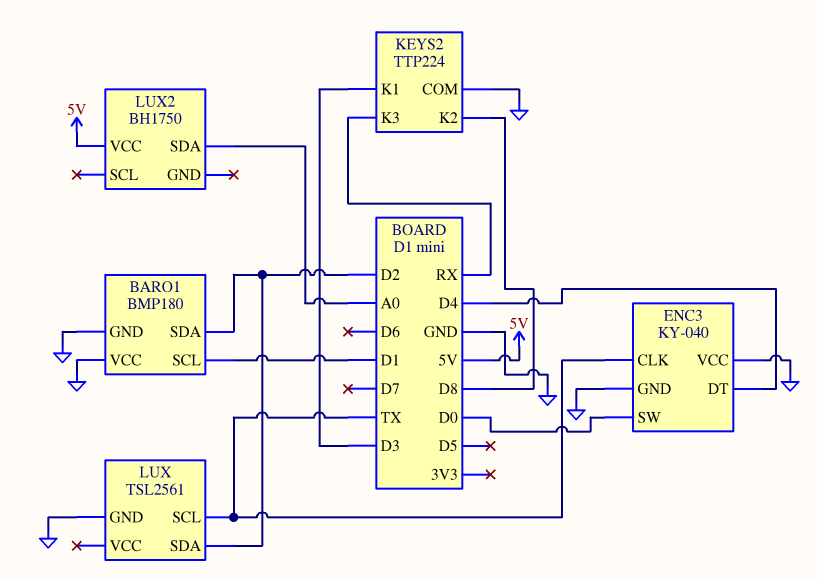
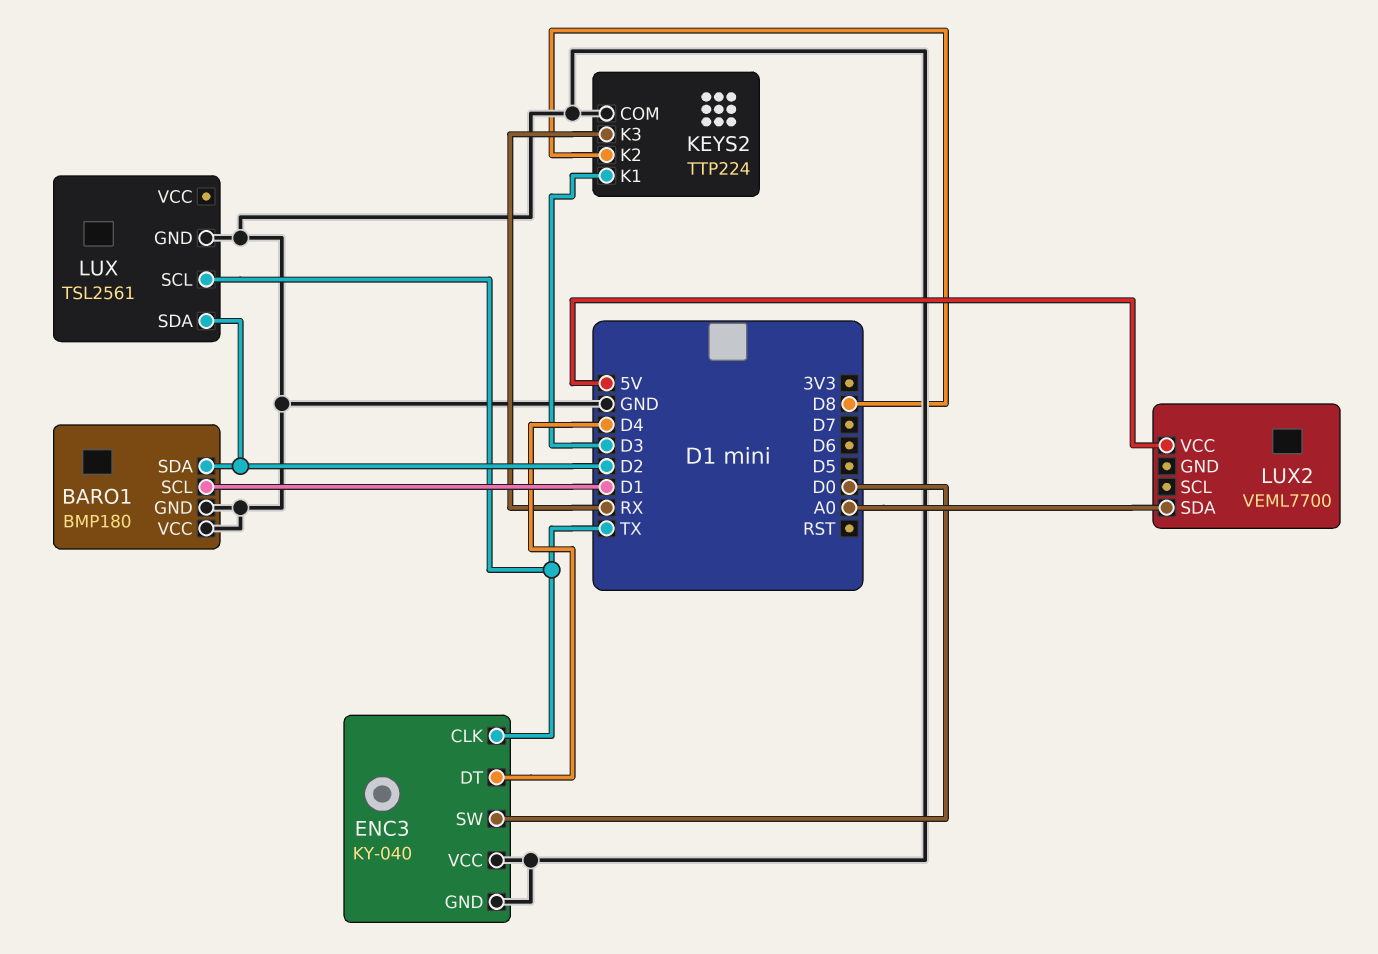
LUX2: BH1750 -> VEML7700

